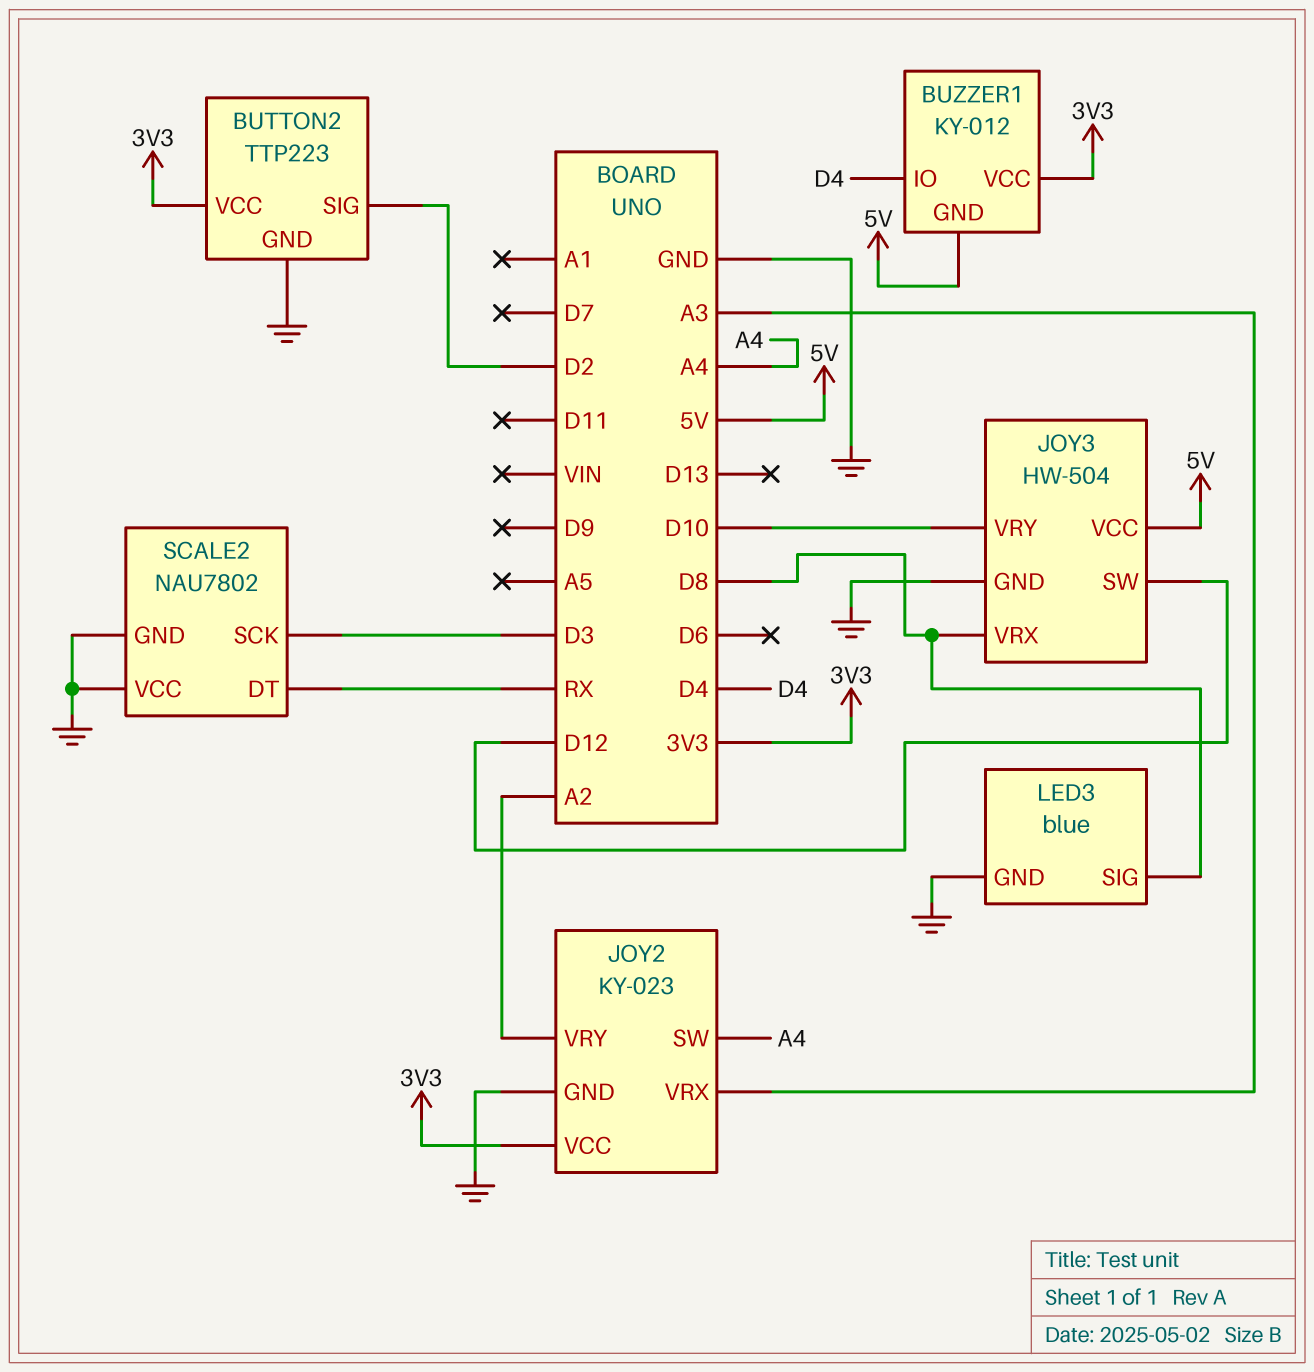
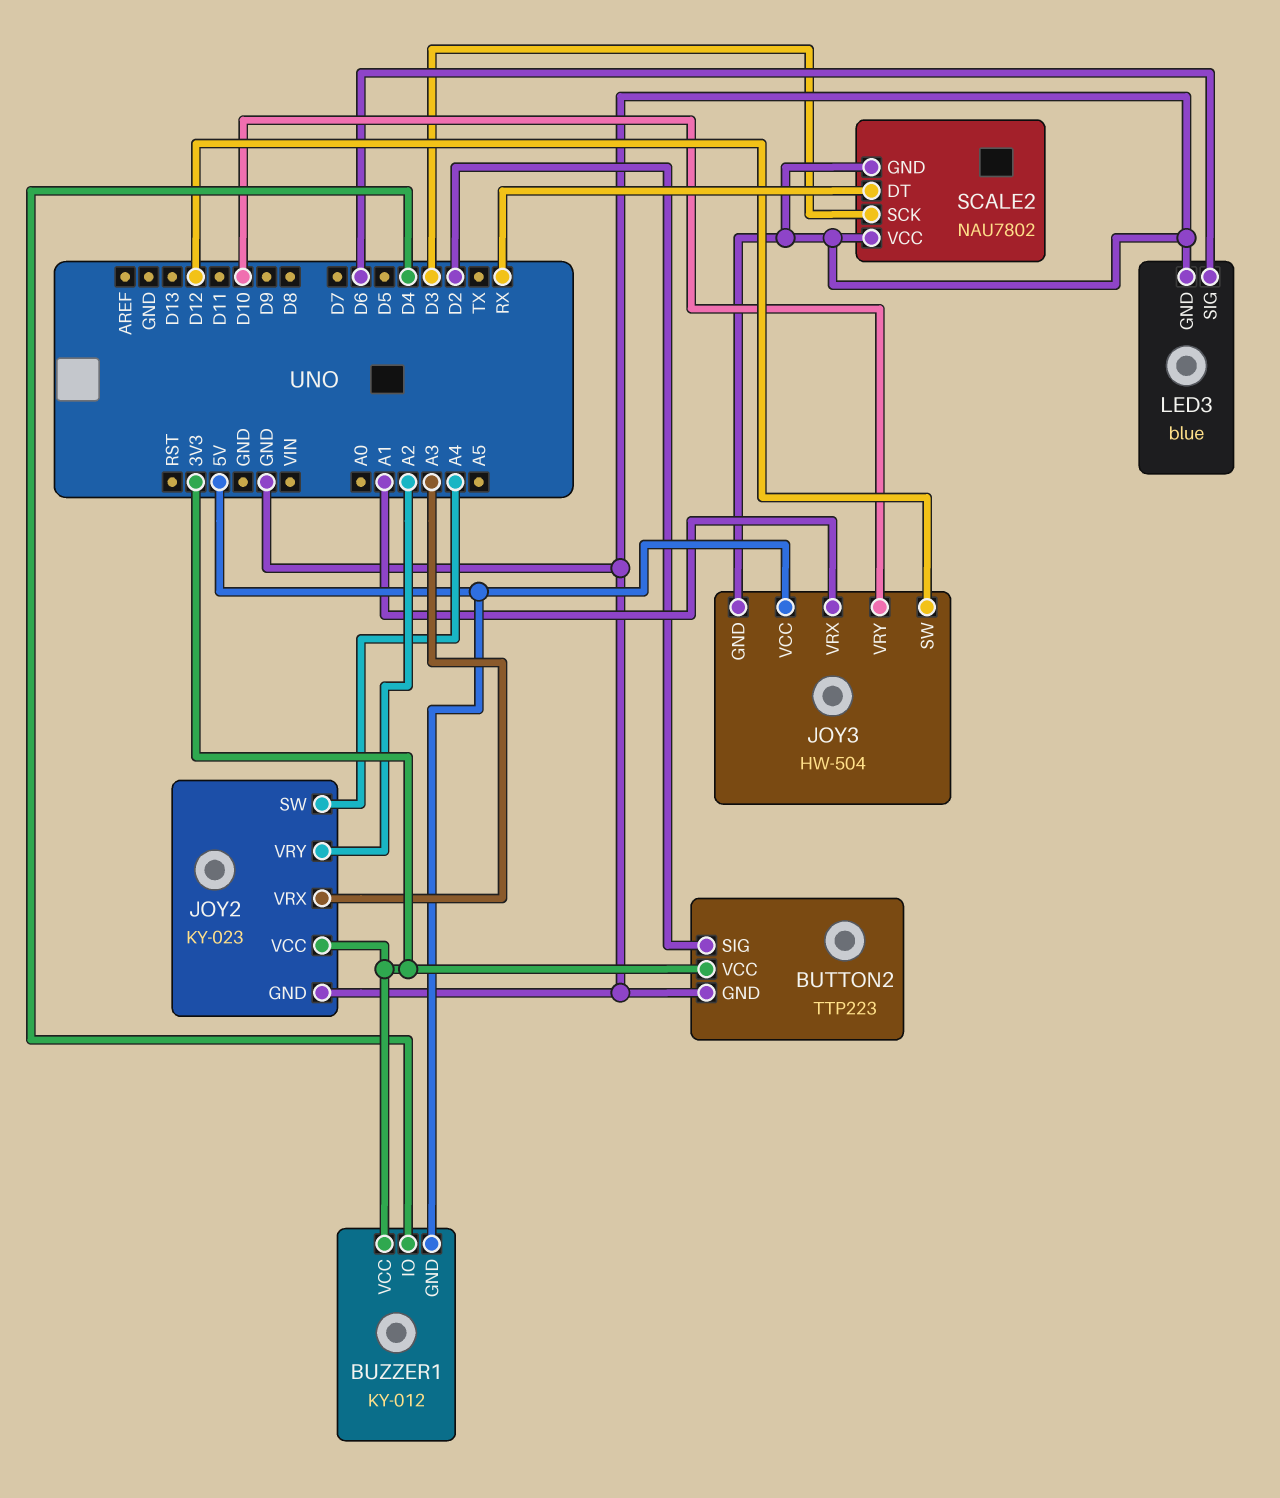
JOY3 pin VRX: D8 -> A1
LED3 pin SIG: D8 -> D6

